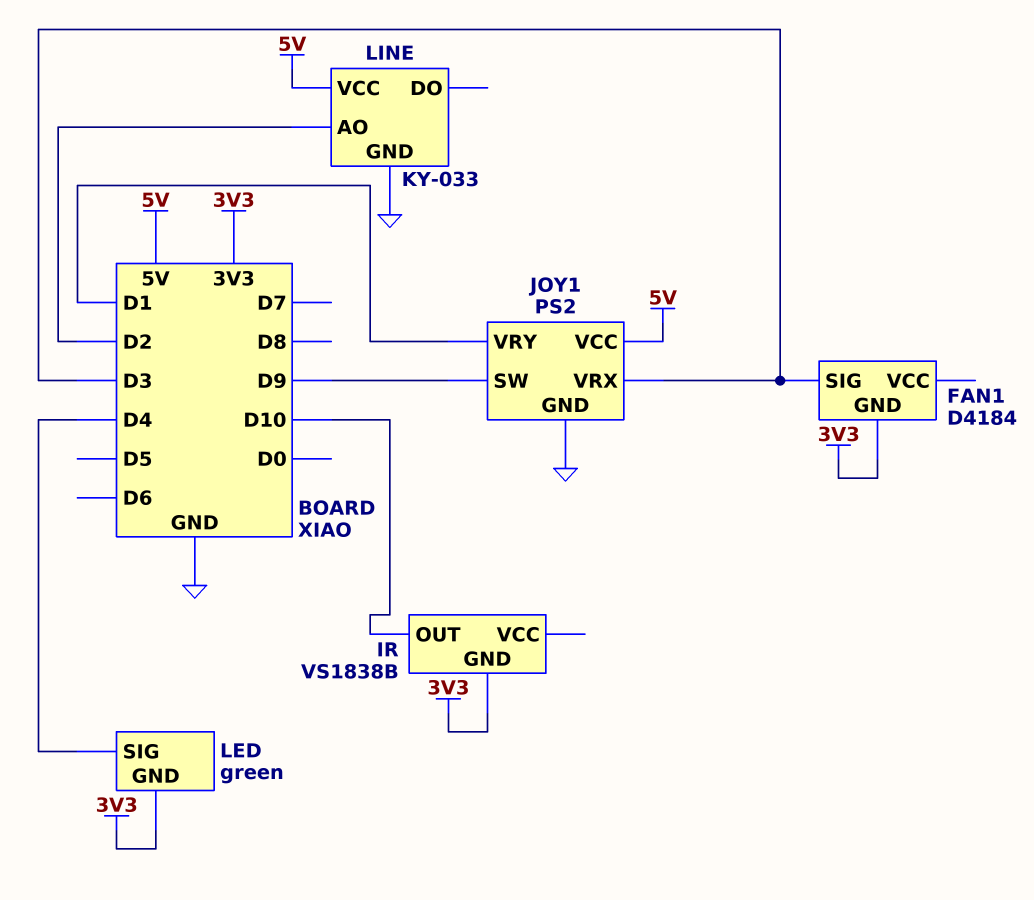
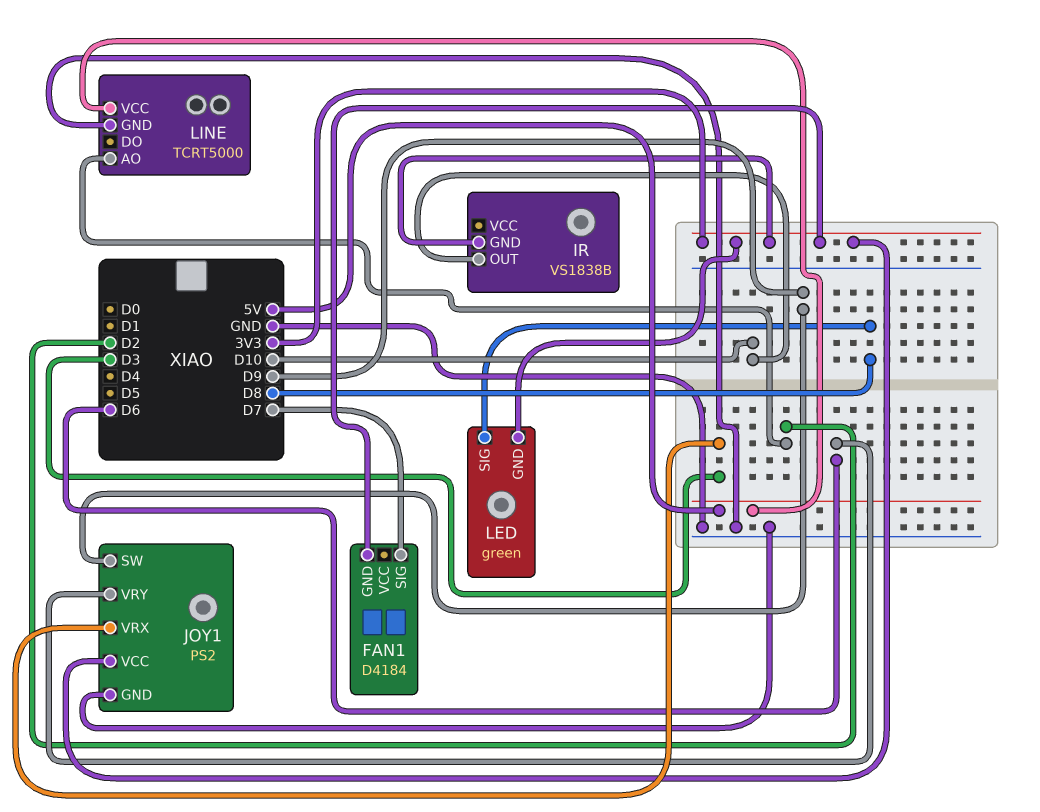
FAN1 pin SIG: D3 -> D7
JOY1 pin VCC: 5V -> 3V3
JOY1 pin VRY: D1 -> D6
LED pin SIG: D4 -> D8
LINE: KY-033 -> TCRT5000

